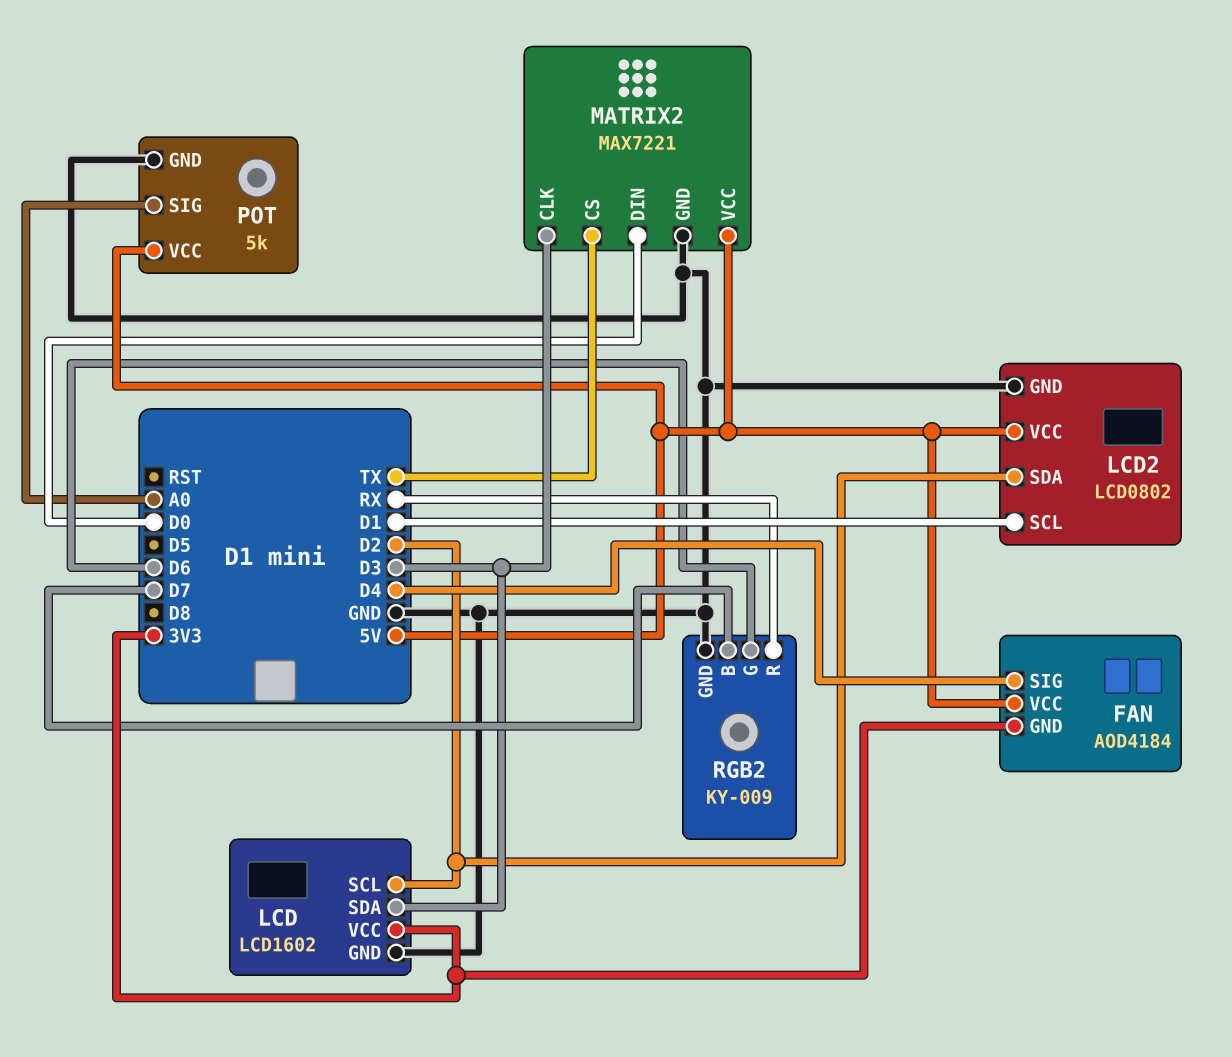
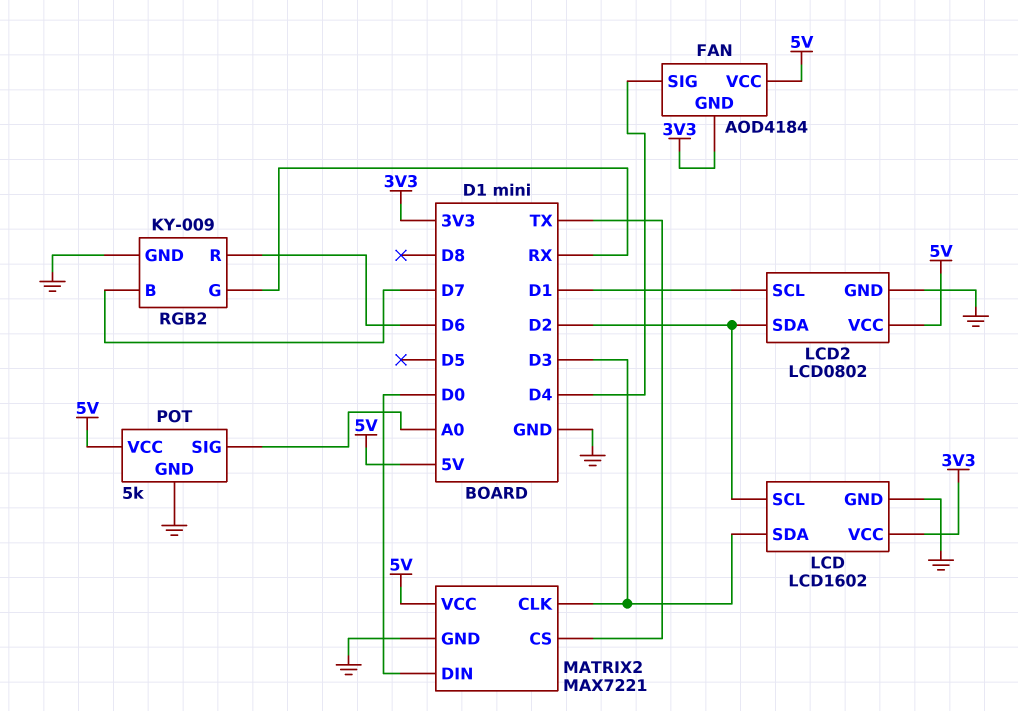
RGB2 pin G: D6 -> RX
RGB2 pin R: RX -> D6

